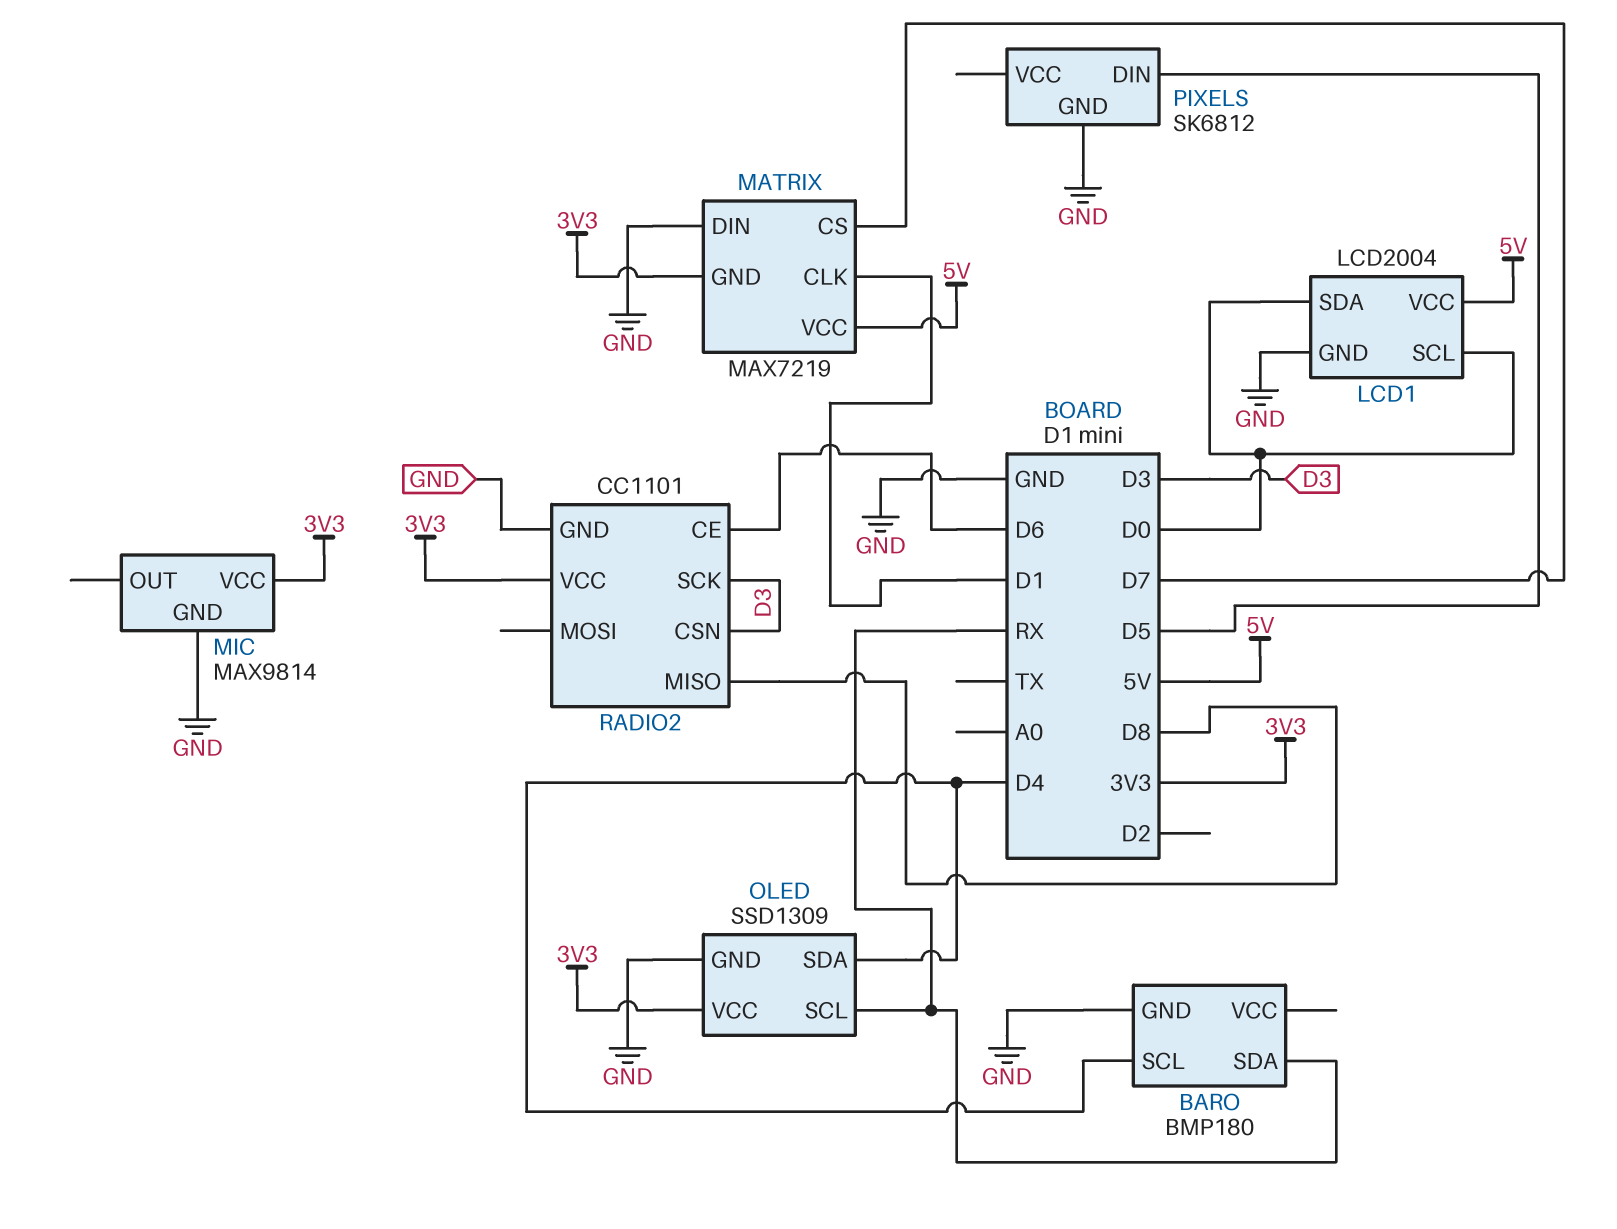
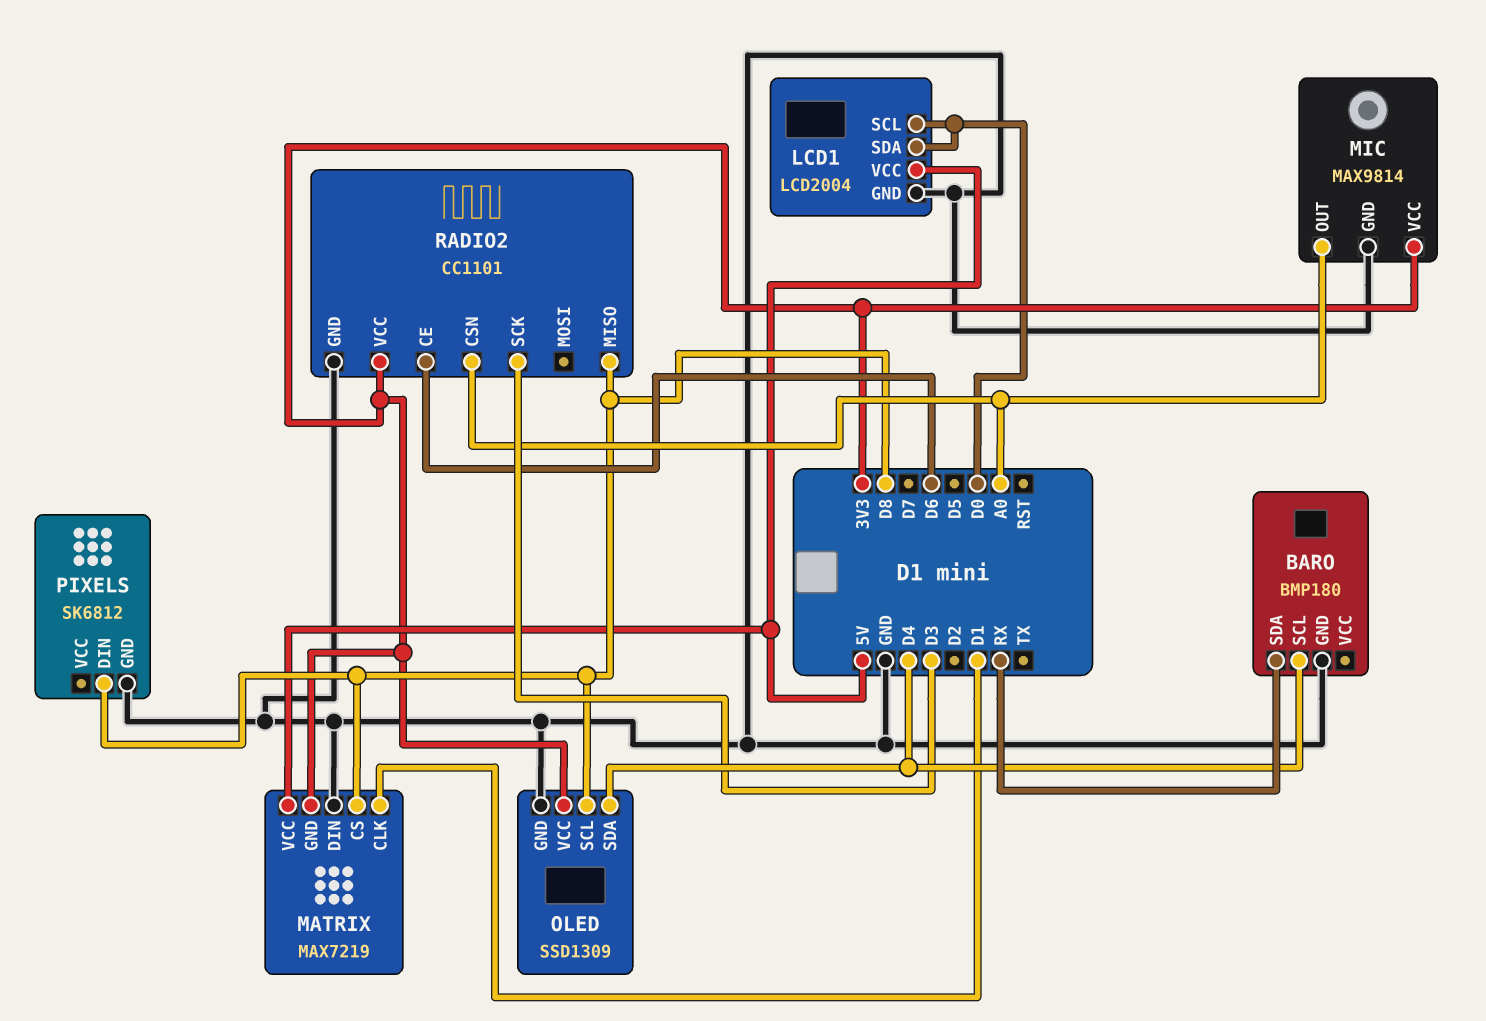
MATRIX pin CS: D7 -> D8
MIC pin OUT: none -> A0
OLED pin SCL: RX -> D8
PIXELS pin DIN: D5 -> D8
RADIO2 pin CSN: D3 -> A0

